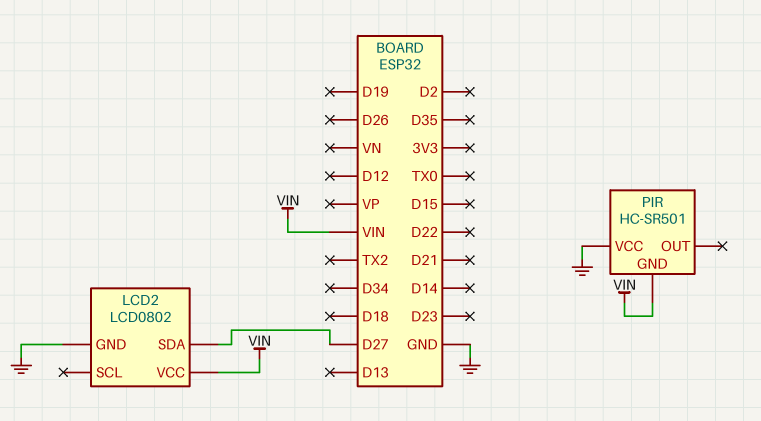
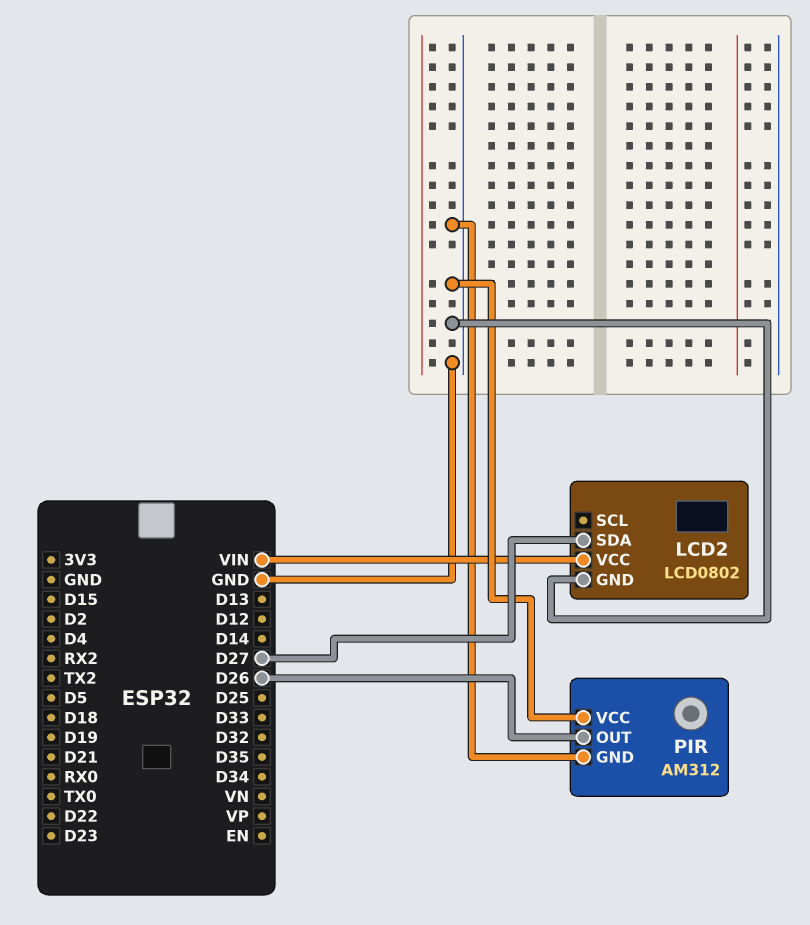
PIR: HC-SR501 -> AM312
PIR pin GND: VIN -> GND
PIR pin OUT: none -> D26

